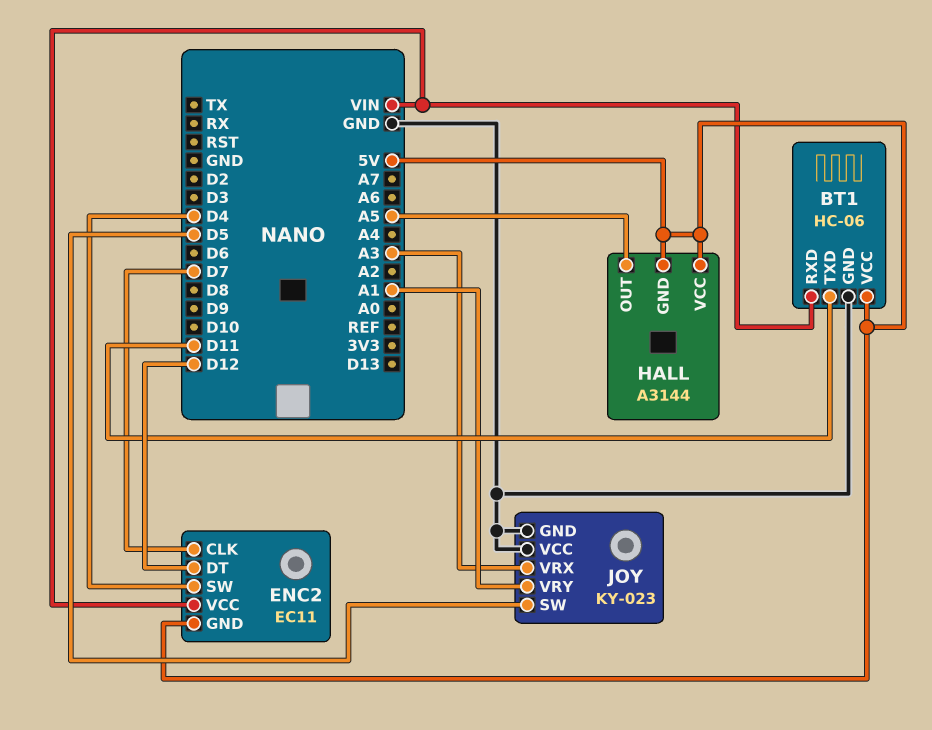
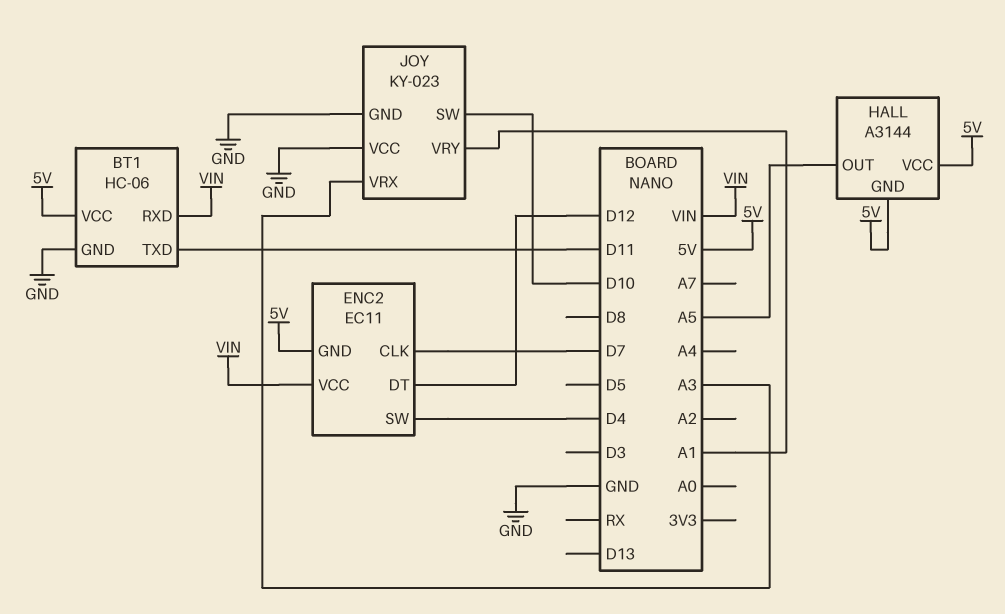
JOY pin SW: D5 -> D10

